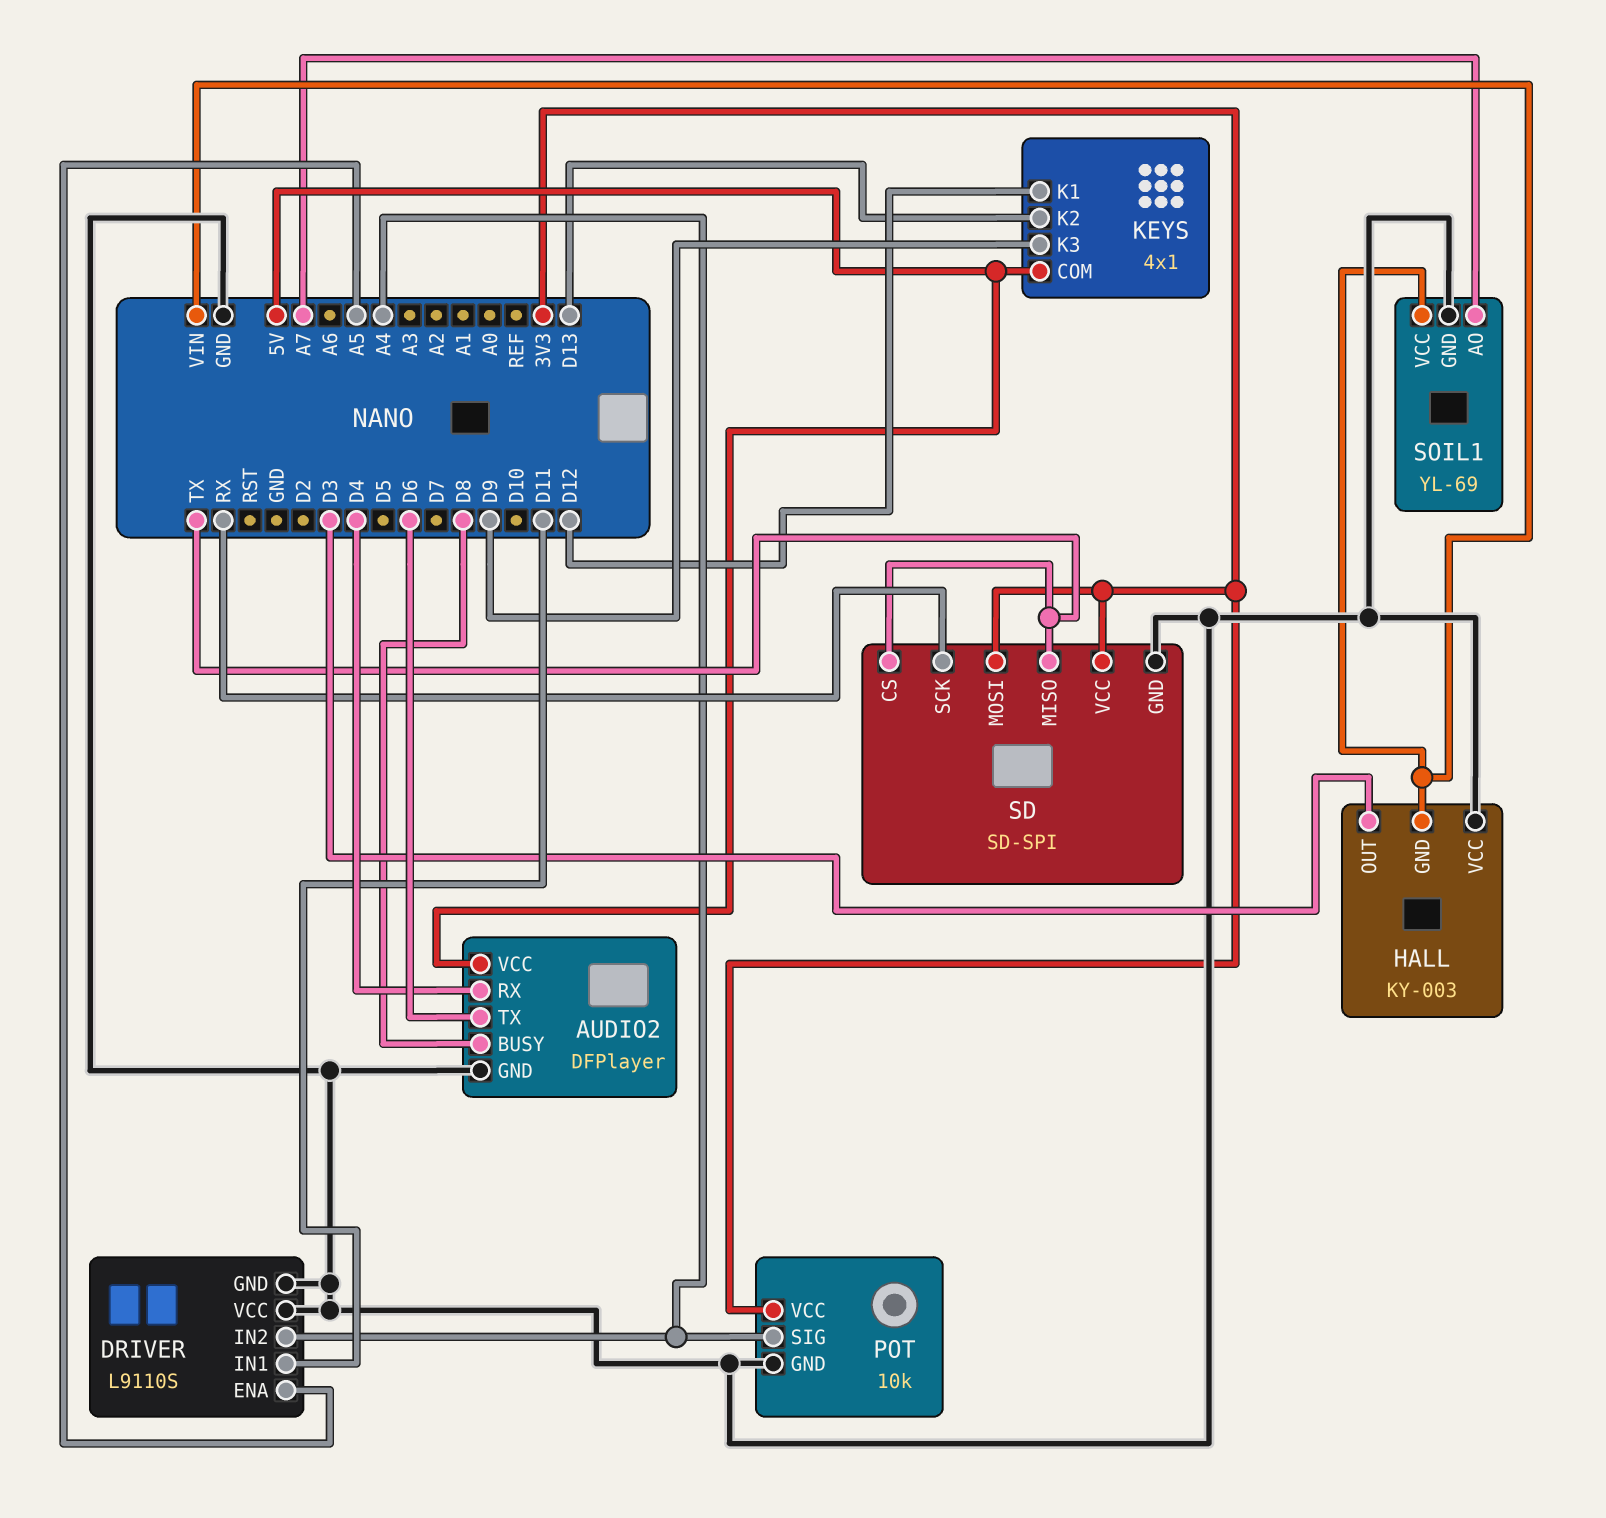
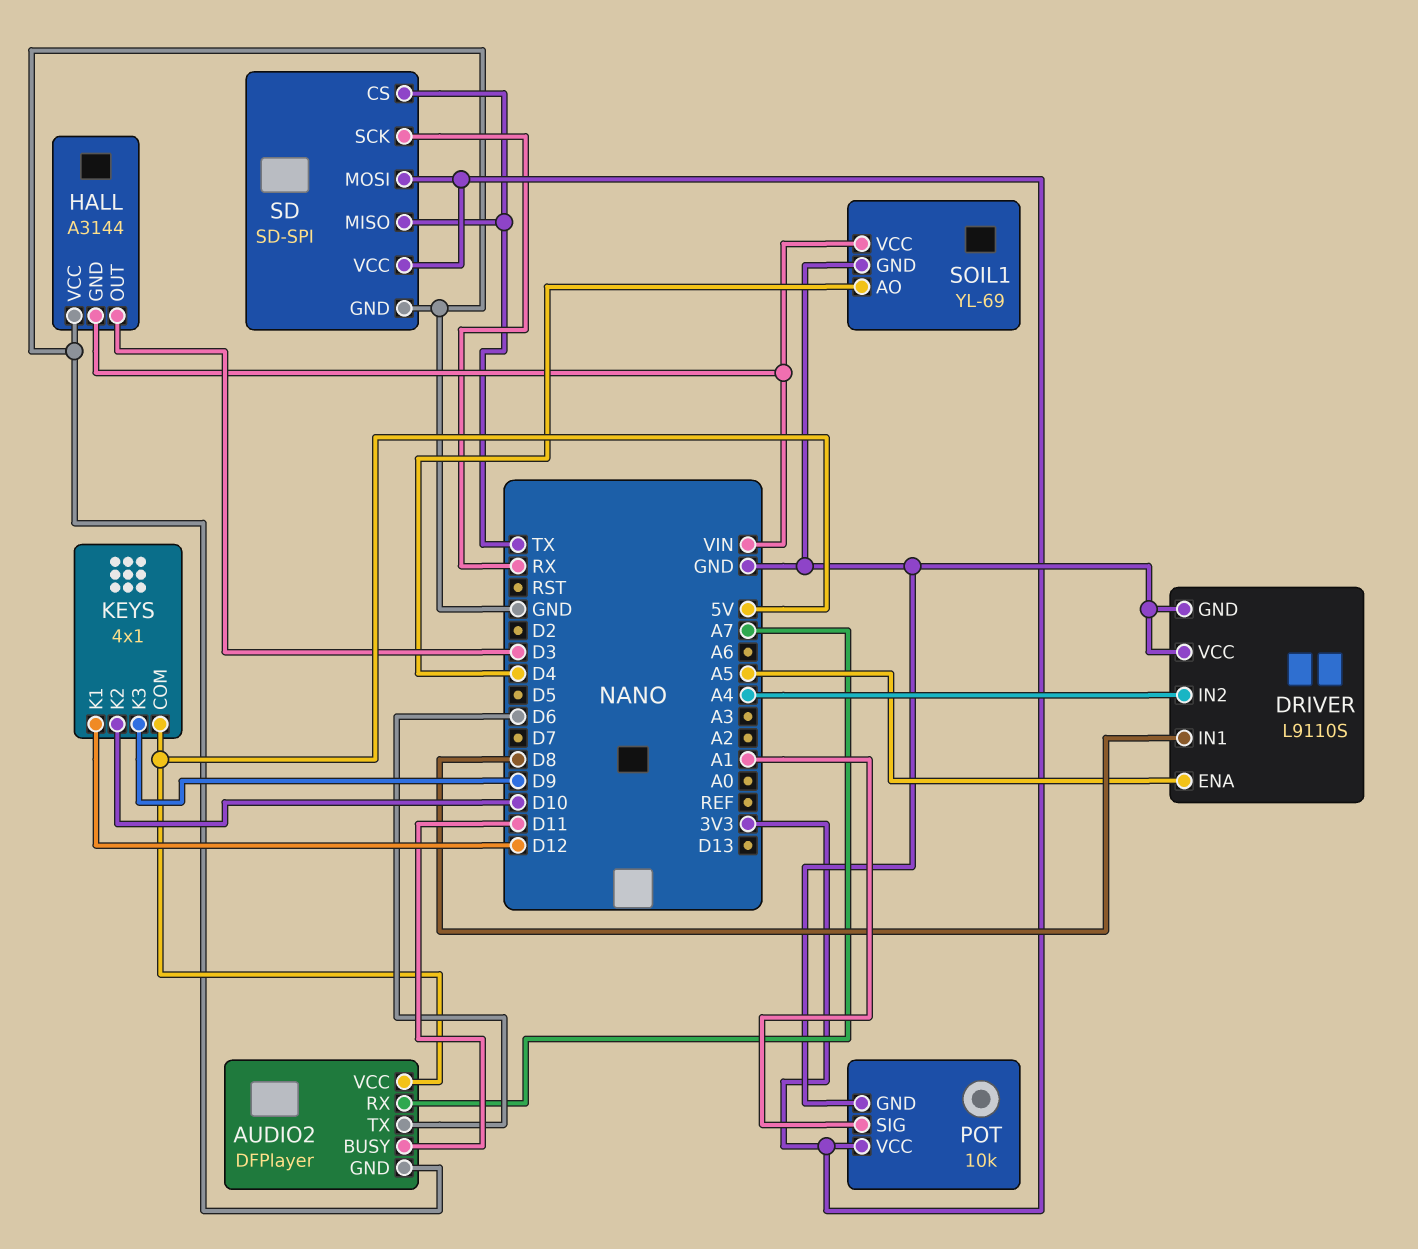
AUDIO2 pin BUSY: D8 -> D11
AUDIO2 pin RX: D4 -> A7
DRIVER pin IN1: D11 -> D8
HALL: KY-003 -> A3144
KEYS pin K2: D13 -> D10
POT pin SIG: A4 -> A1
SOIL1 pin AO: A7 -> D4

